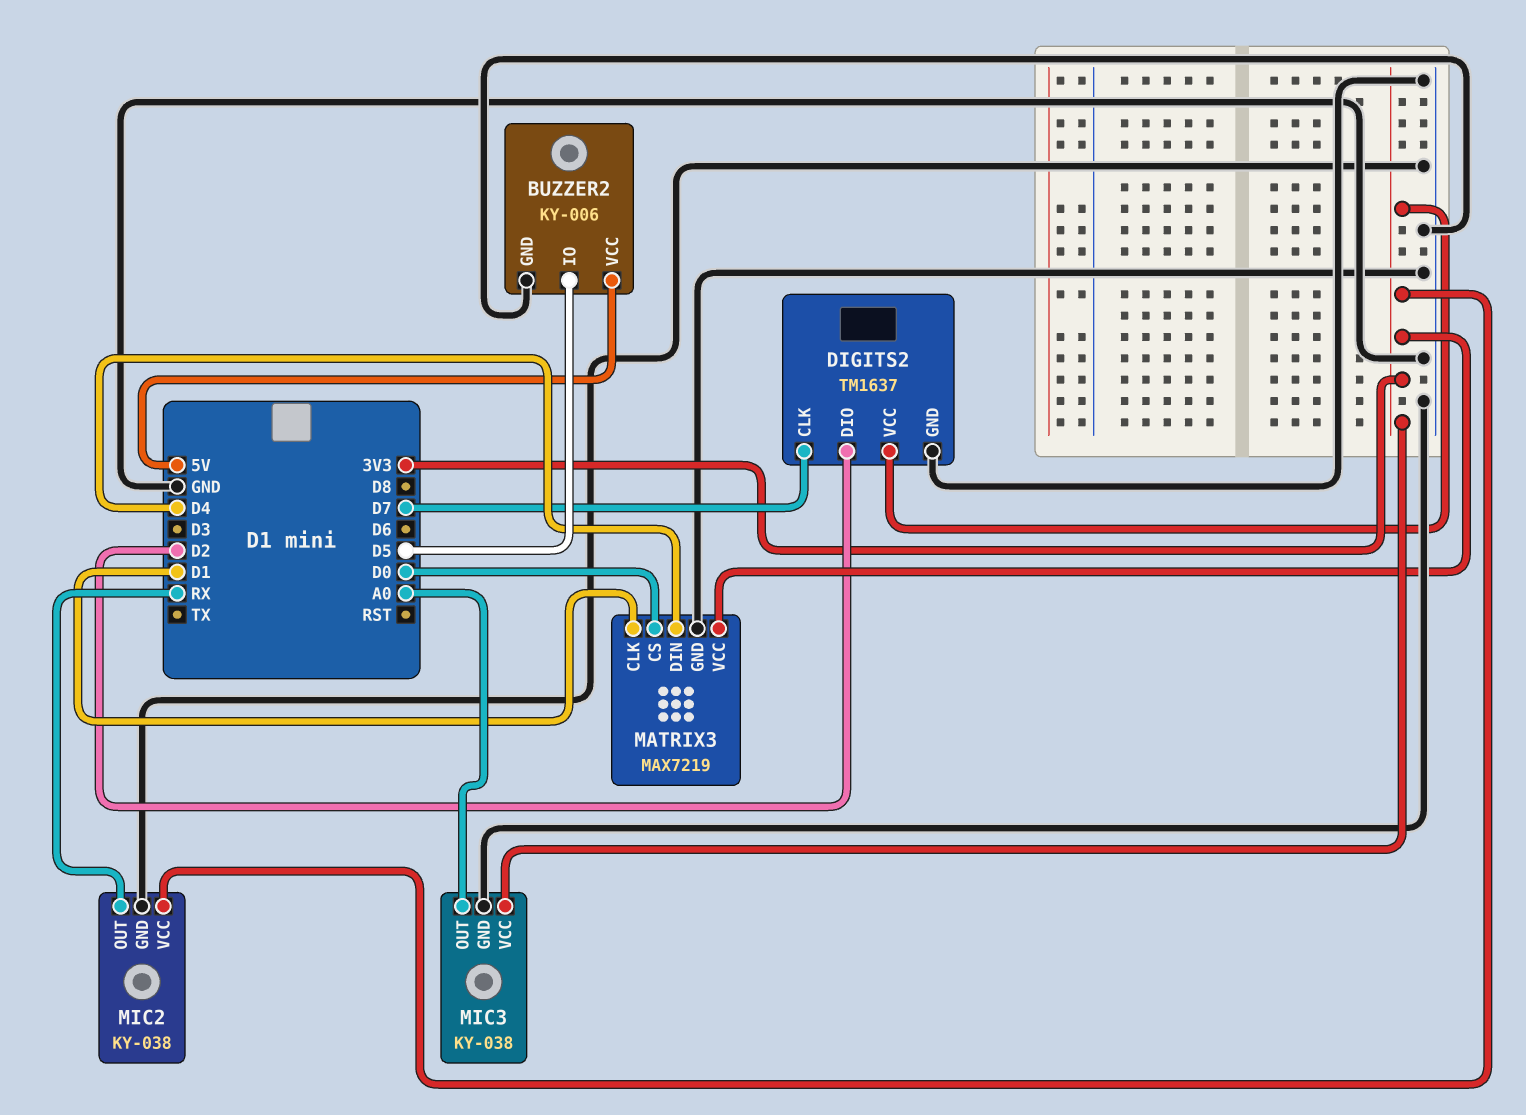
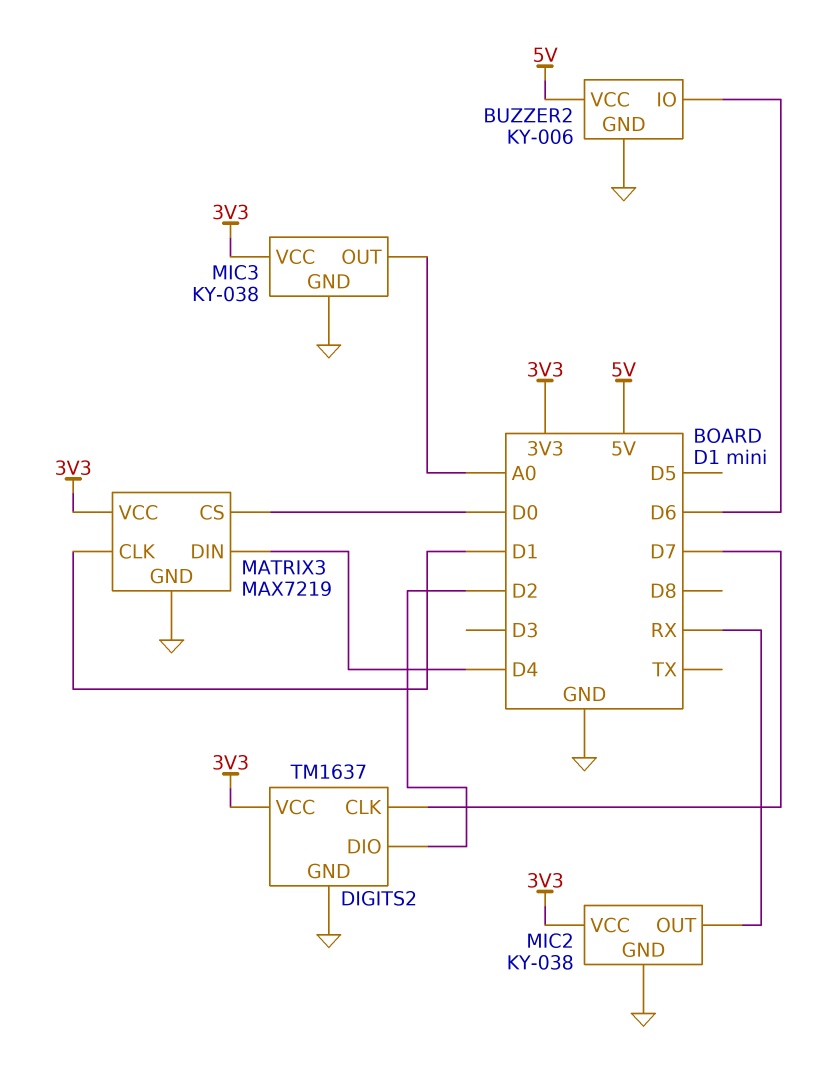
BUZZER2 pin IO: D5 -> D6

